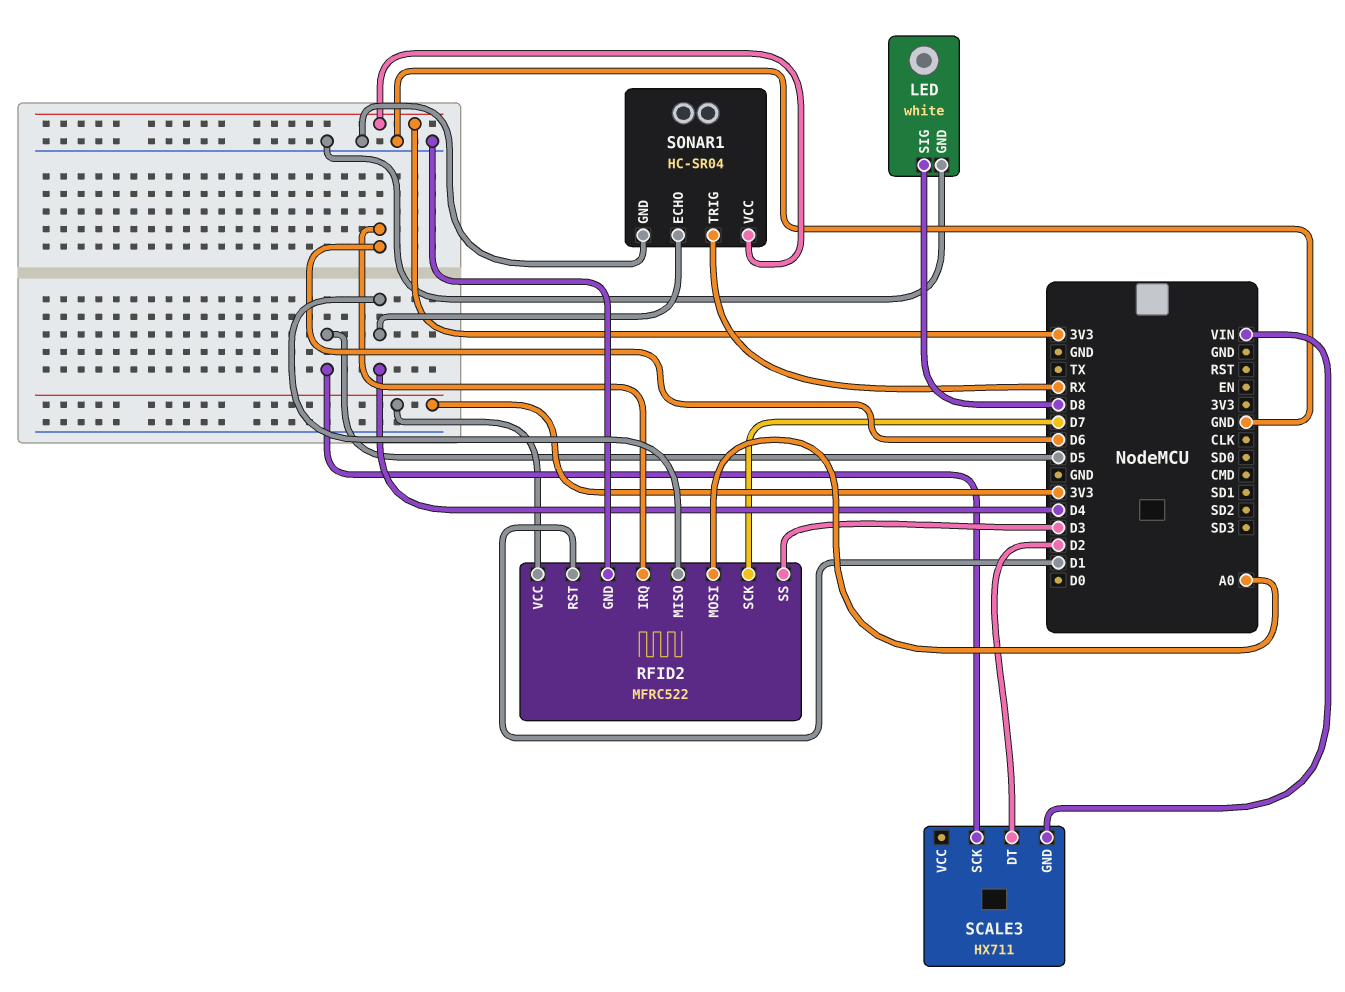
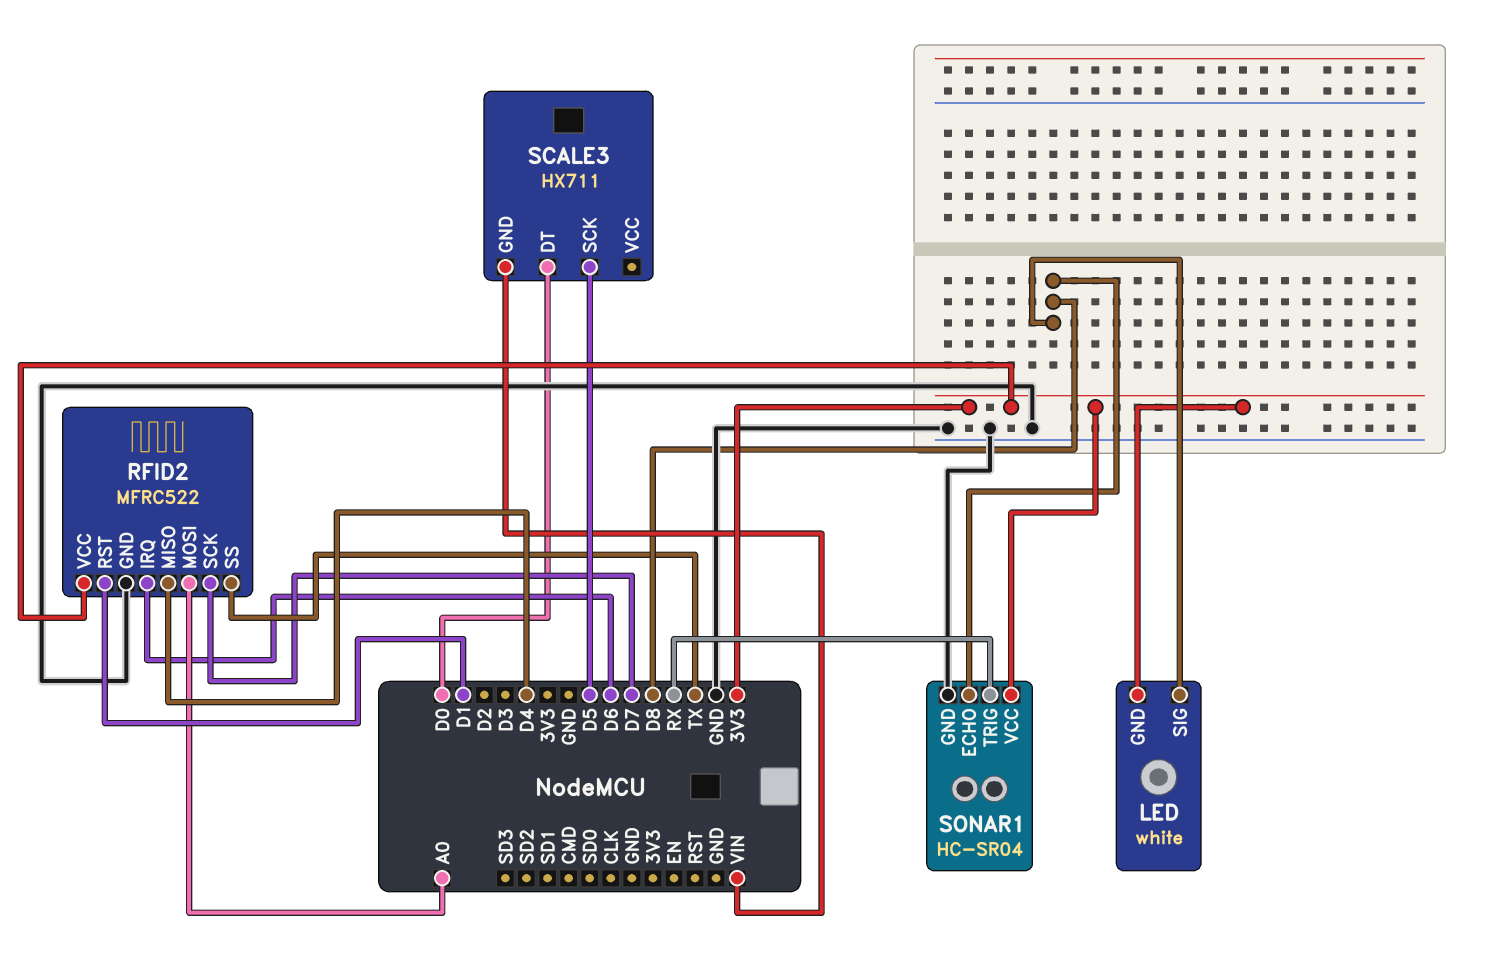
LED pin GND: GND -> 3V3
RFID2 pin SS: D3 -> TX
SCALE3 pin DT: D2 -> D0
SONAR1 pin ECHO: D4 -> D8

